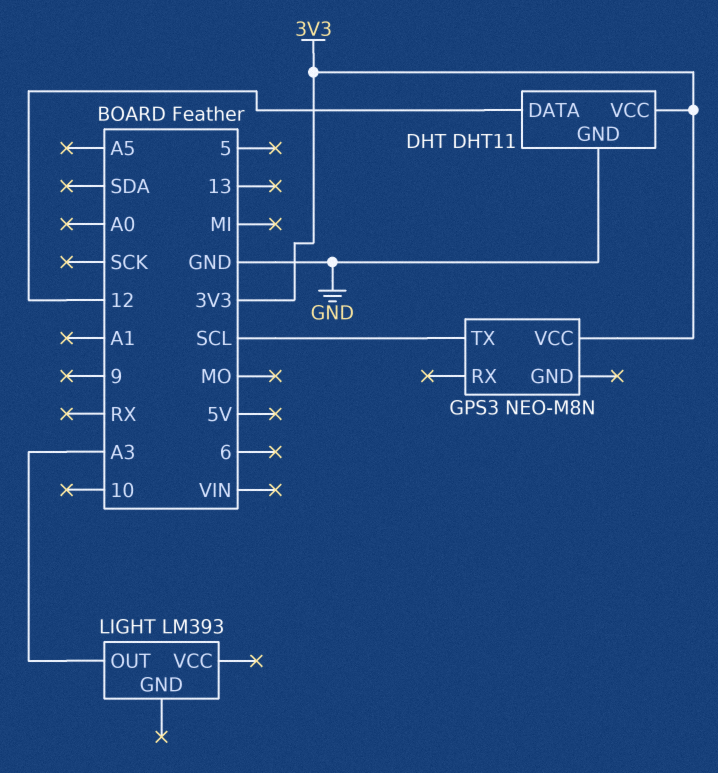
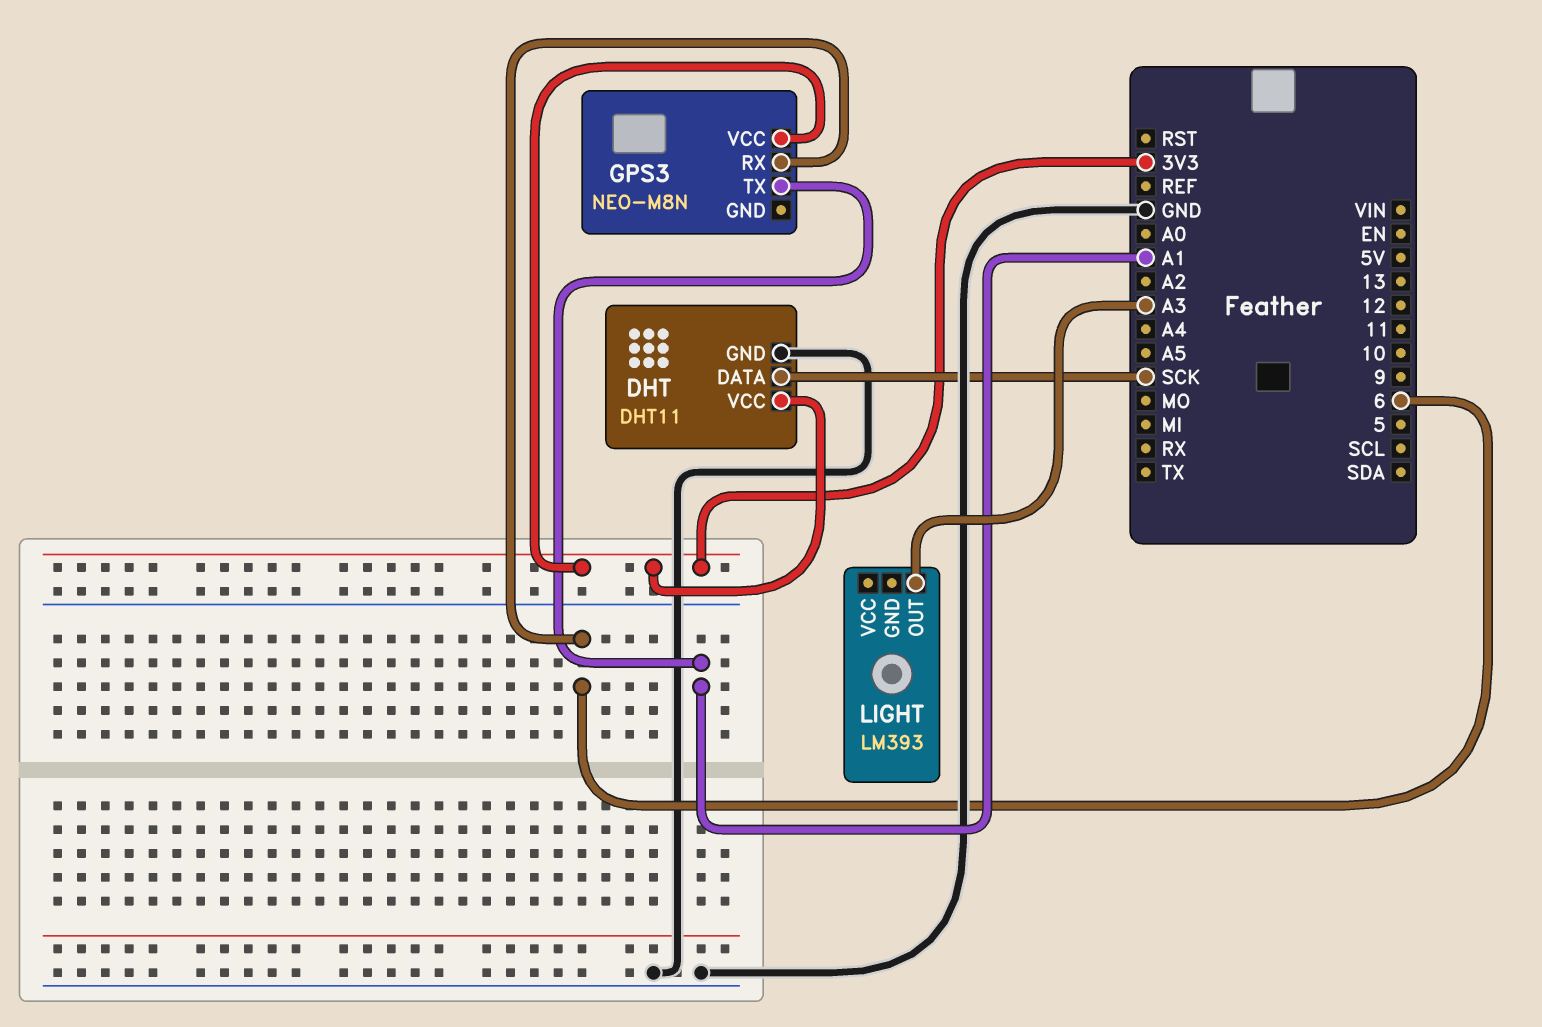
DHT pin DATA: 12 -> SCK
GPS3 pin RX: none -> 6
GPS3 pin TX: SCL -> A1

